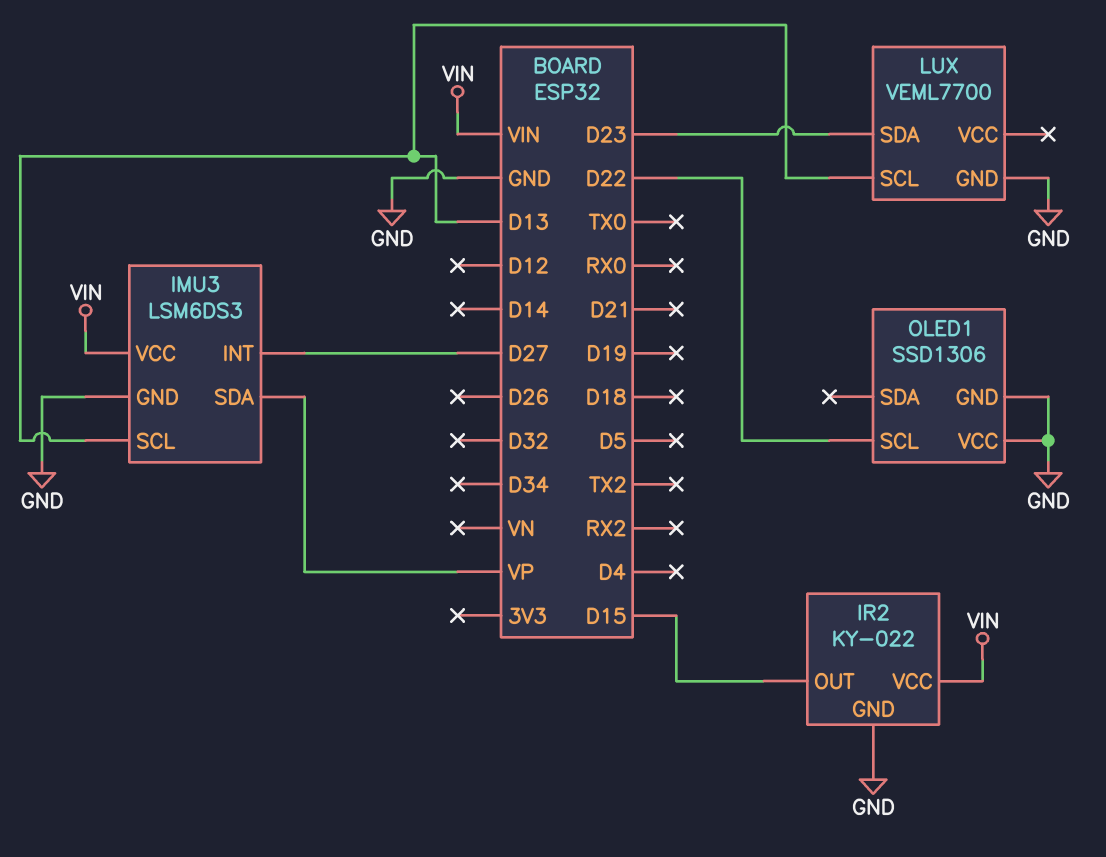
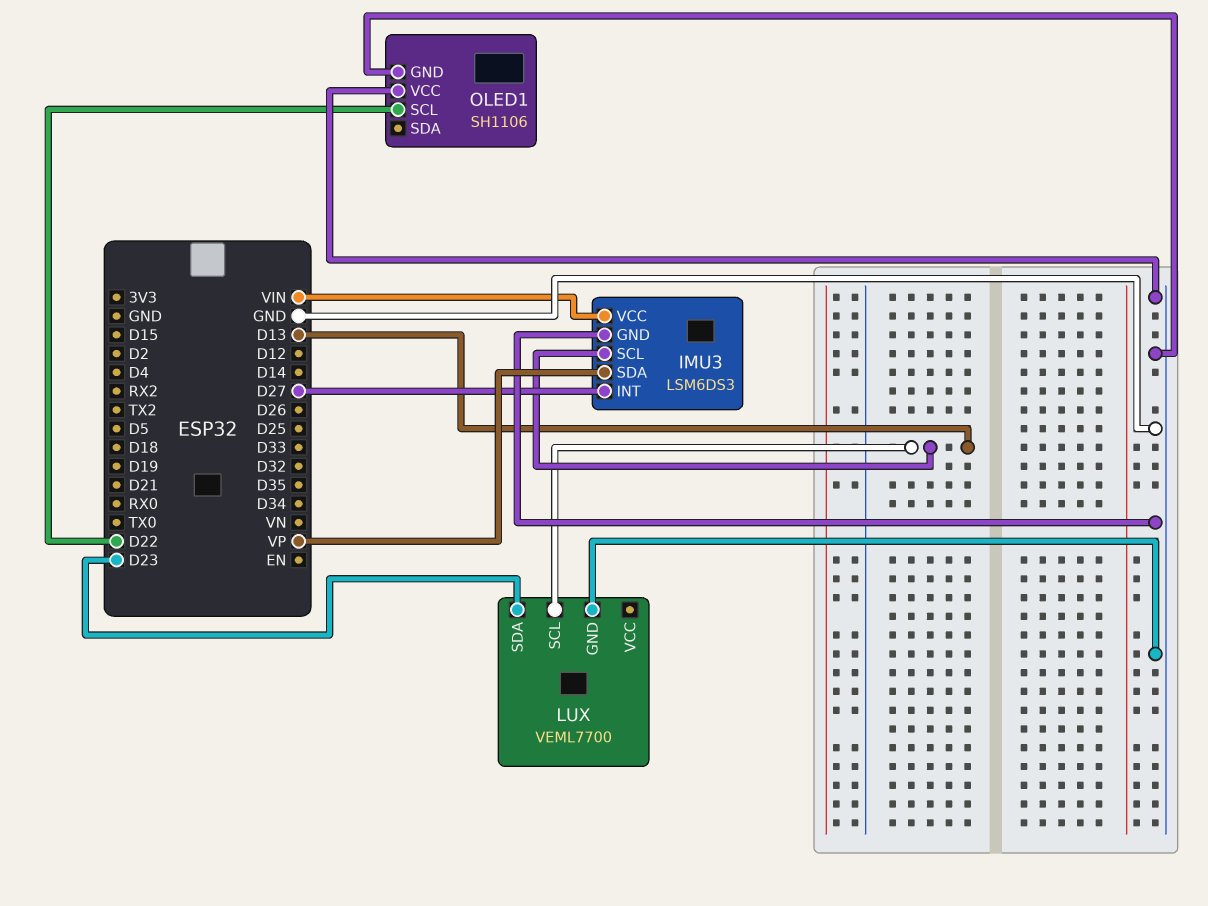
IR2: KY-022 -> none
IR2 pin GND: GND -> none
IR2 pin OUT: D15 -> none
IR2 pin VCC: VIN -> none
OLED1: SSD1306 -> SH1106

